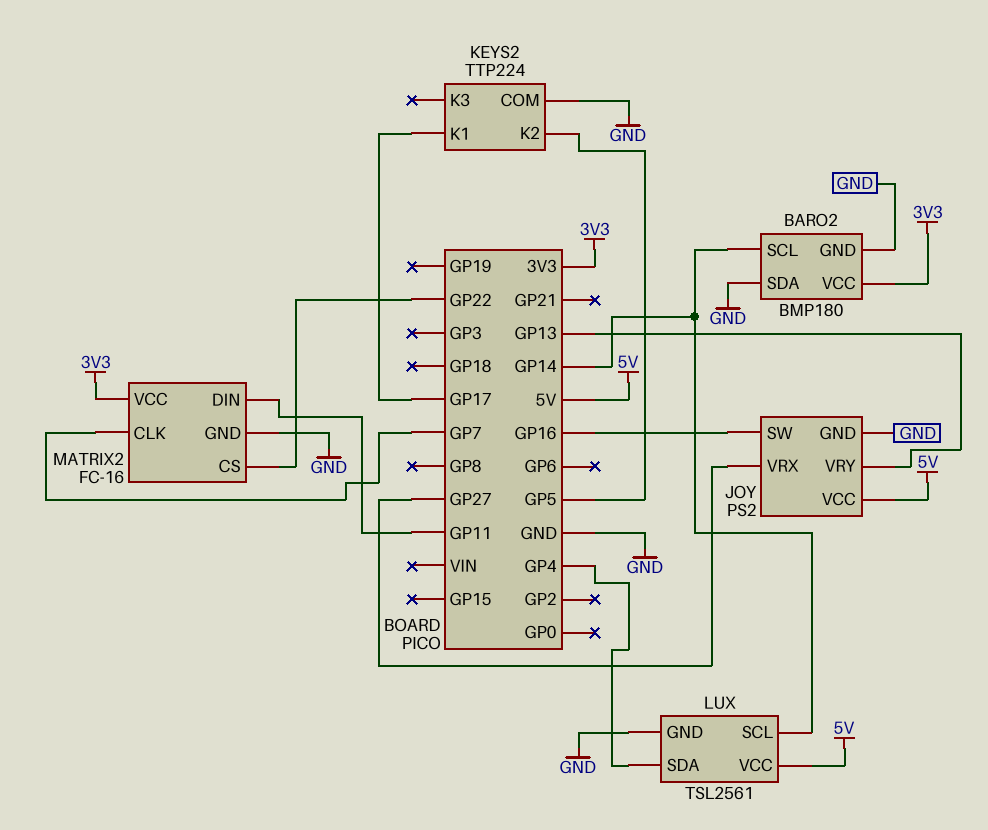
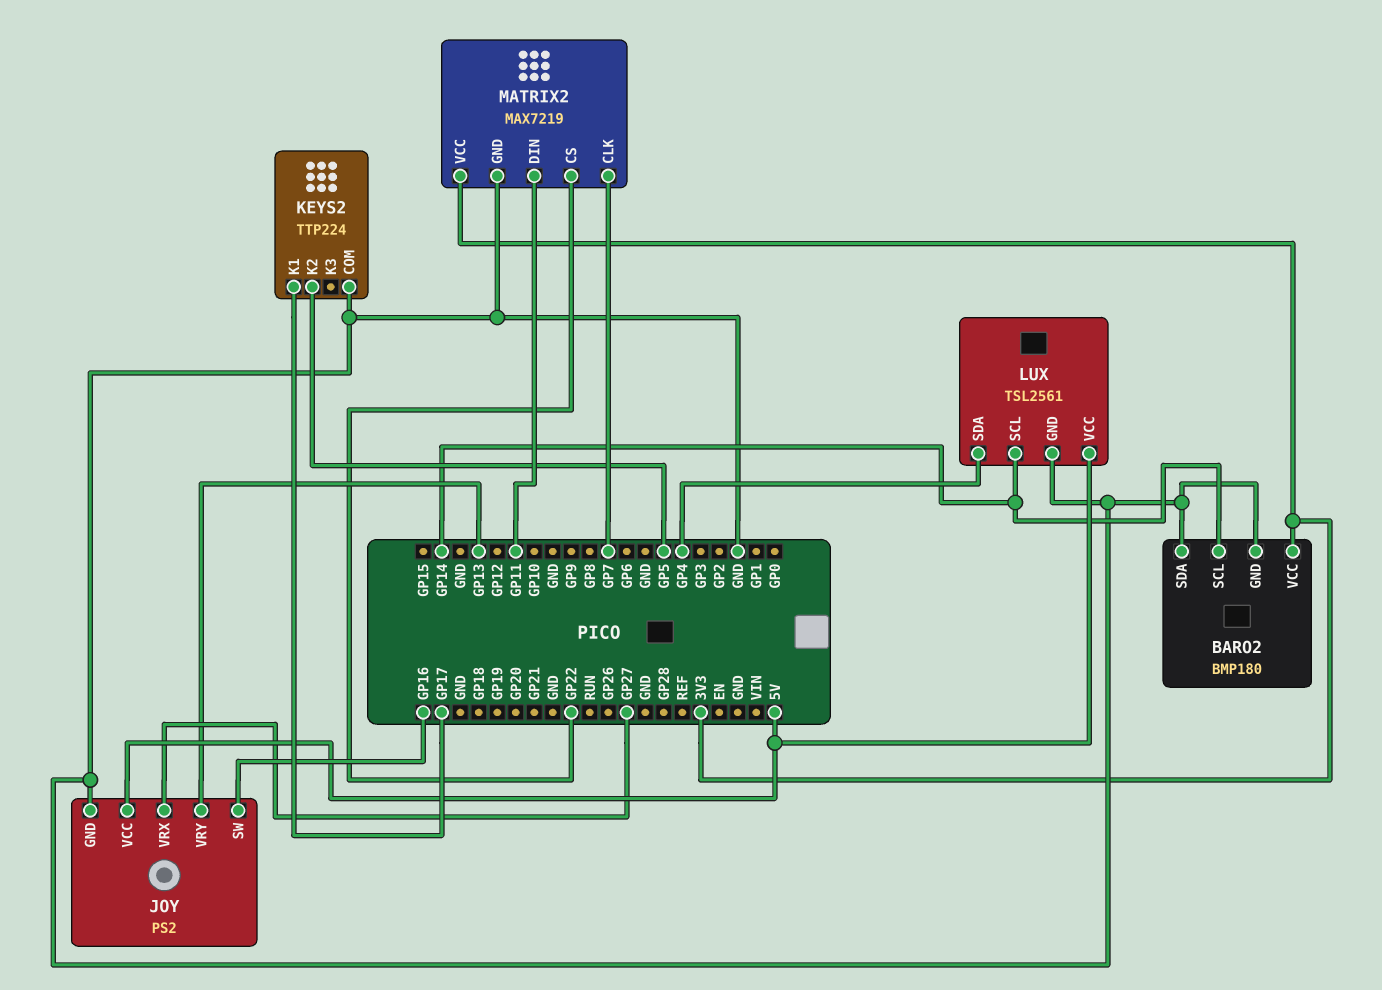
MATRIX2: FC-16 -> MAX7219

